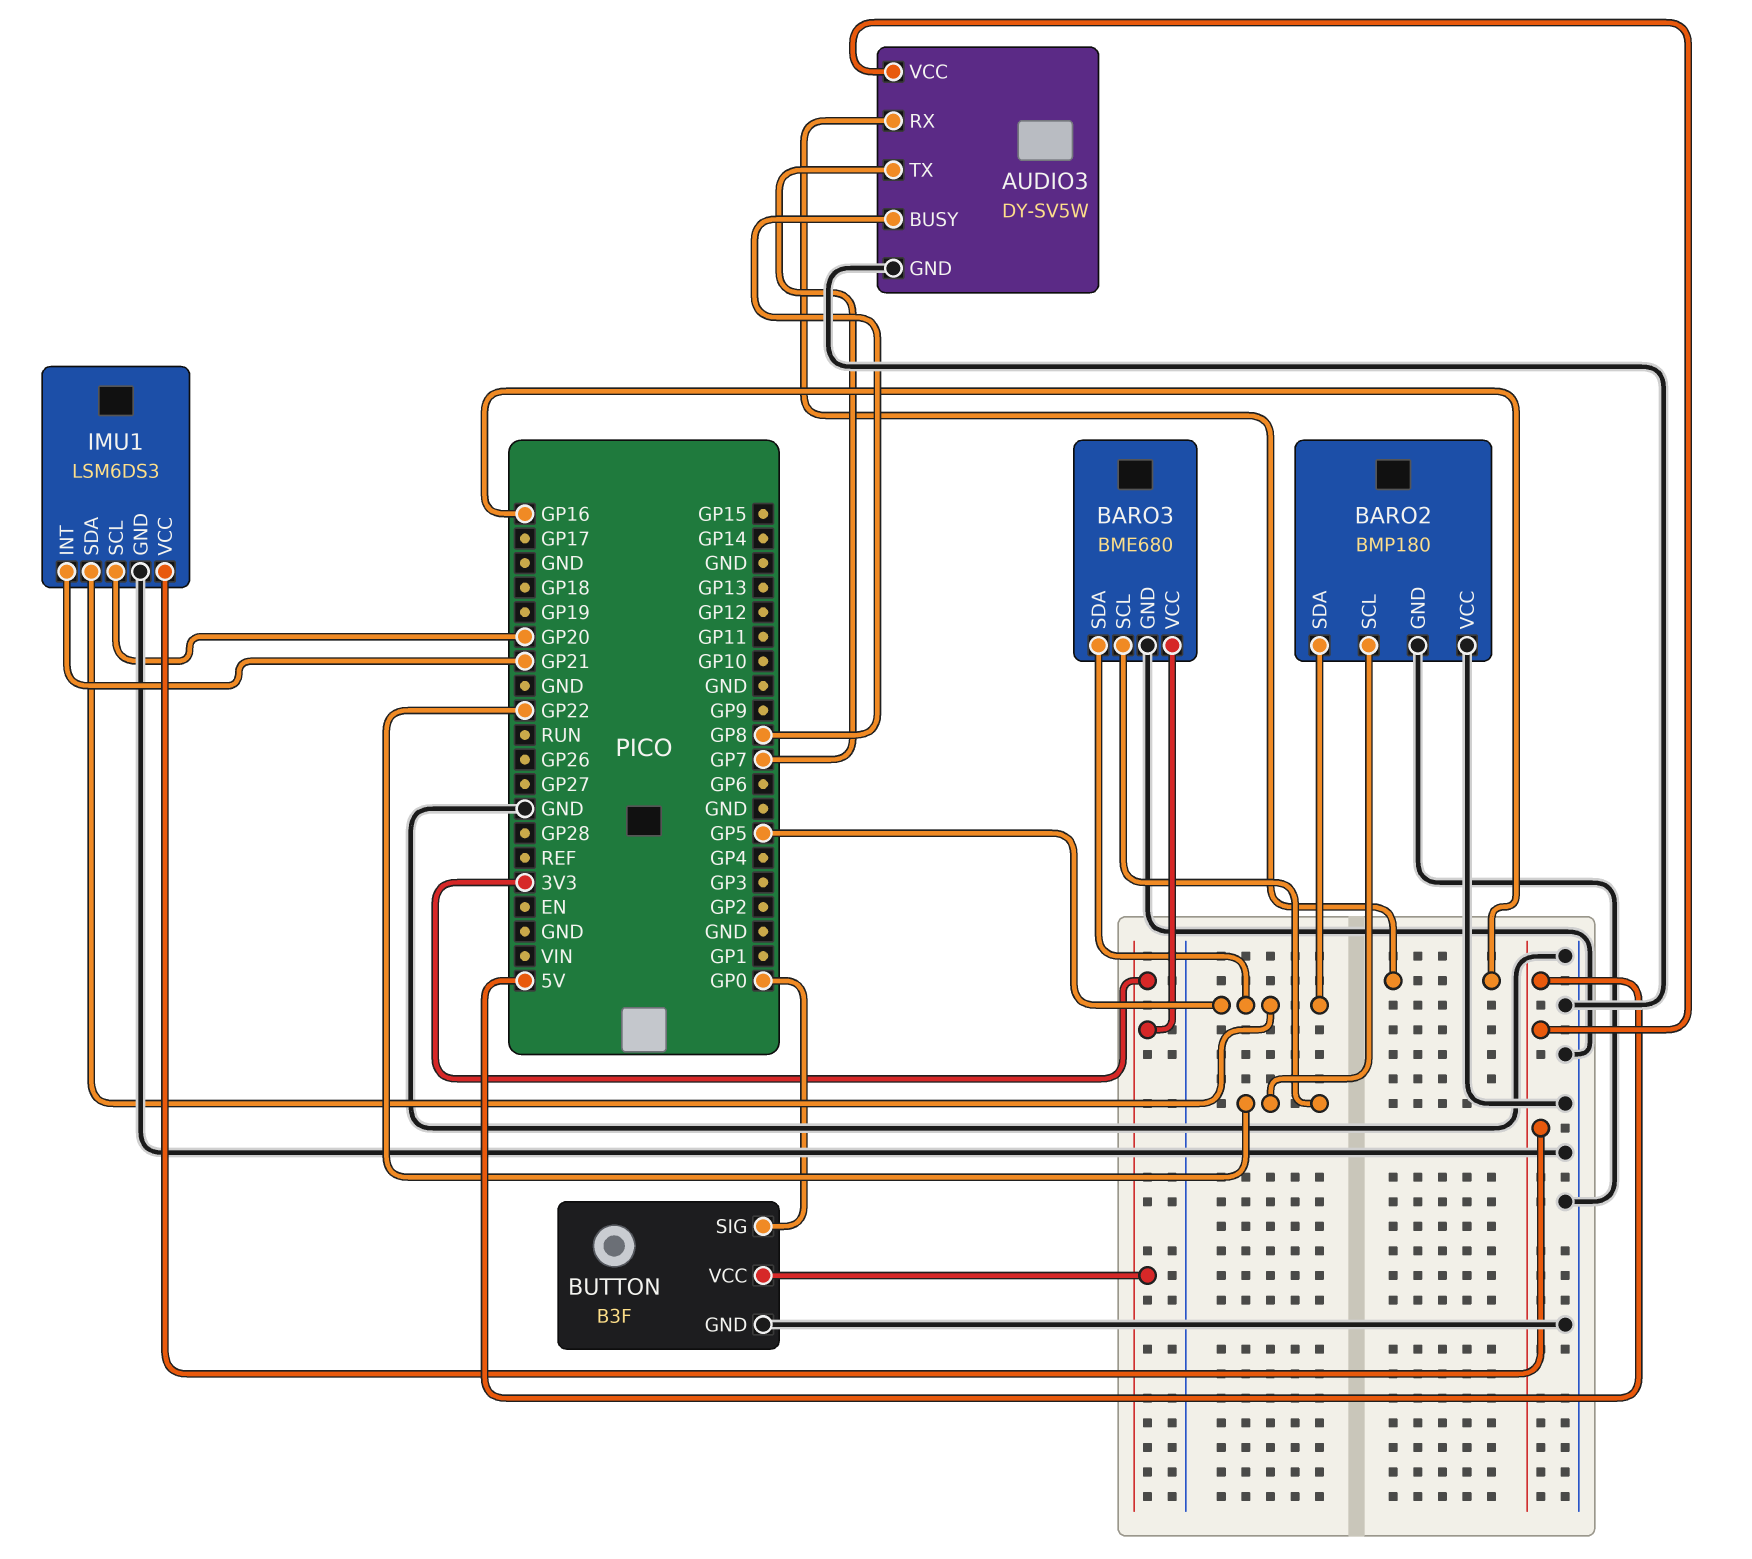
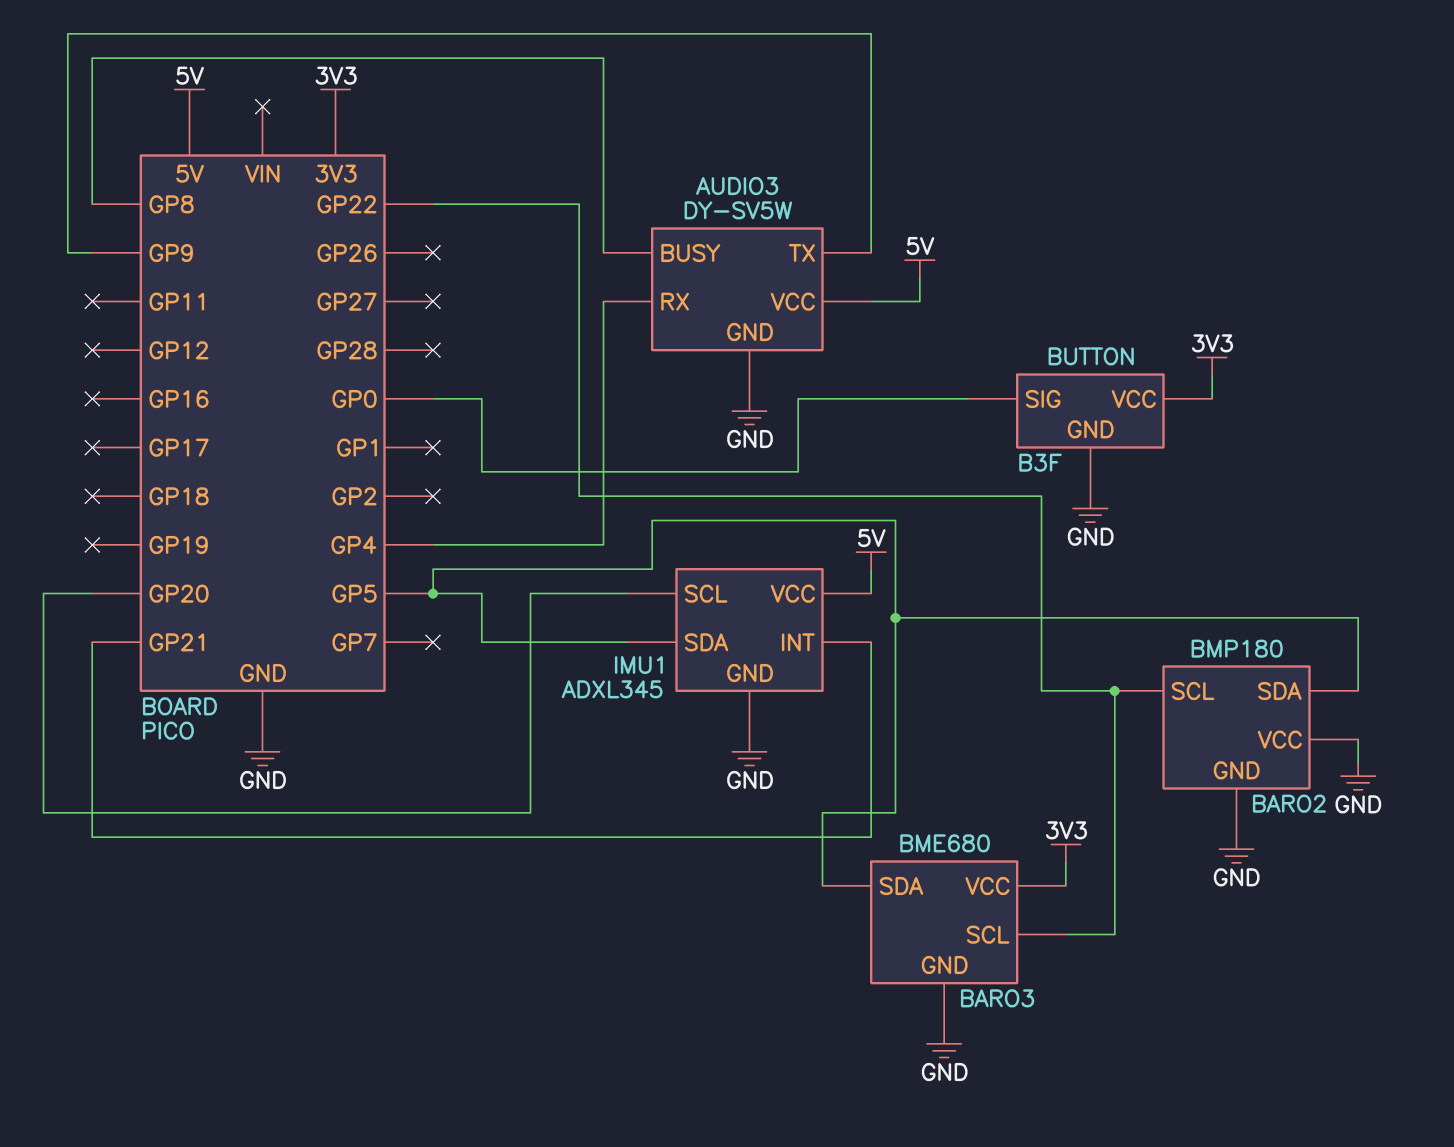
AUDIO3 pin RX: GP16 -> GP4
AUDIO3 pin TX: GP7 -> GP9
IMU1: LSM6DS3 -> ADXL345

